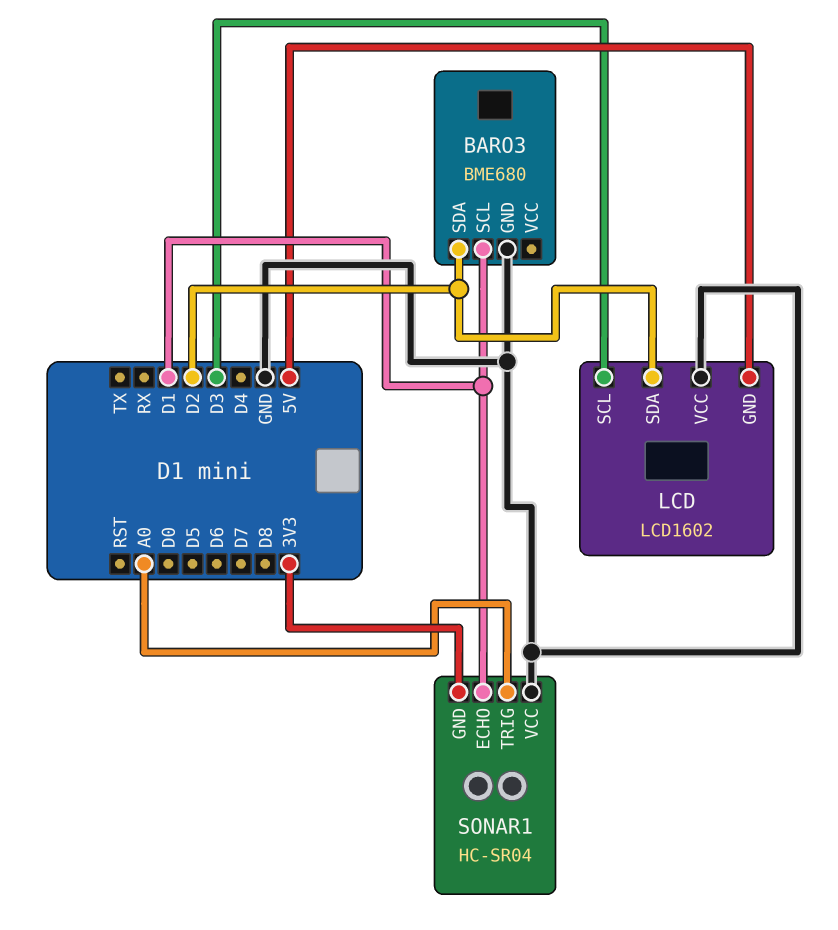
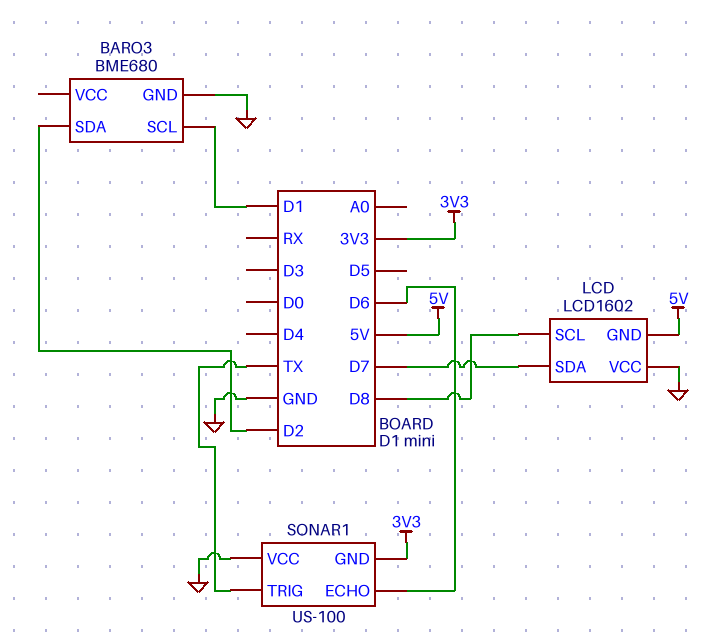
LCD pin SCL: D3 -> D8
LCD pin SDA: D2 -> D7
SONAR1: HC-SR04 -> US-100
SONAR1 pin ECHO: D1 -> D6
SONAR1 pin TRIG: A0 -> TX

